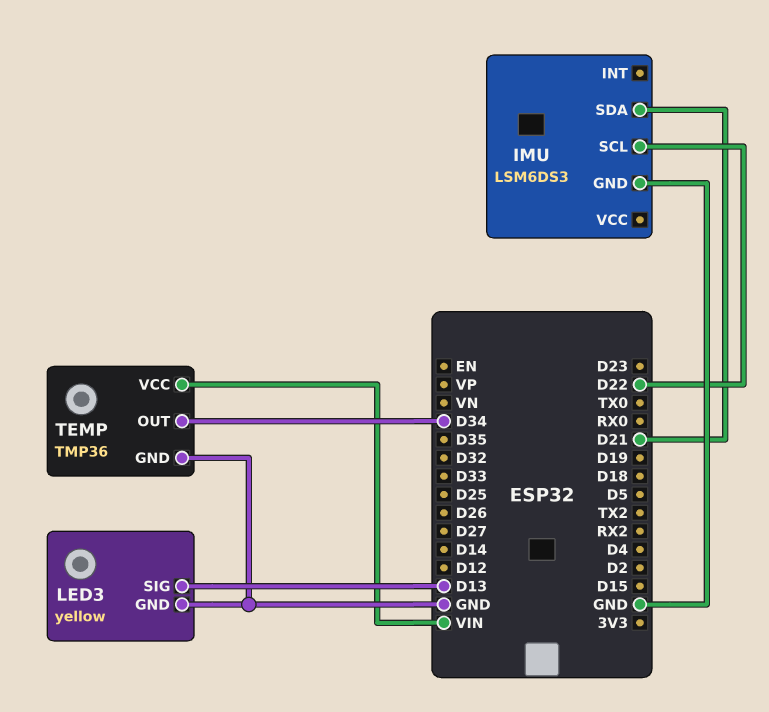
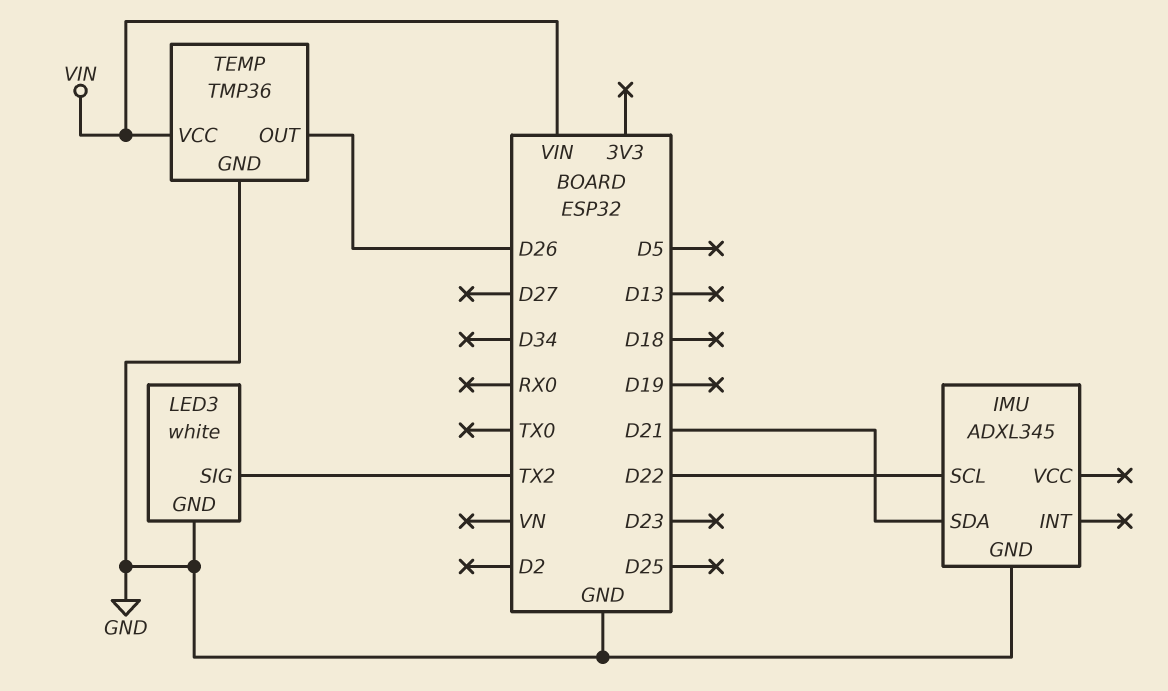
IMU: LSM6DS3 -> ADXL345
LED3: yellow -> white
LED3 pin SIG: D13 -> TX2
TEMP pin OUT: D34 -> D26

